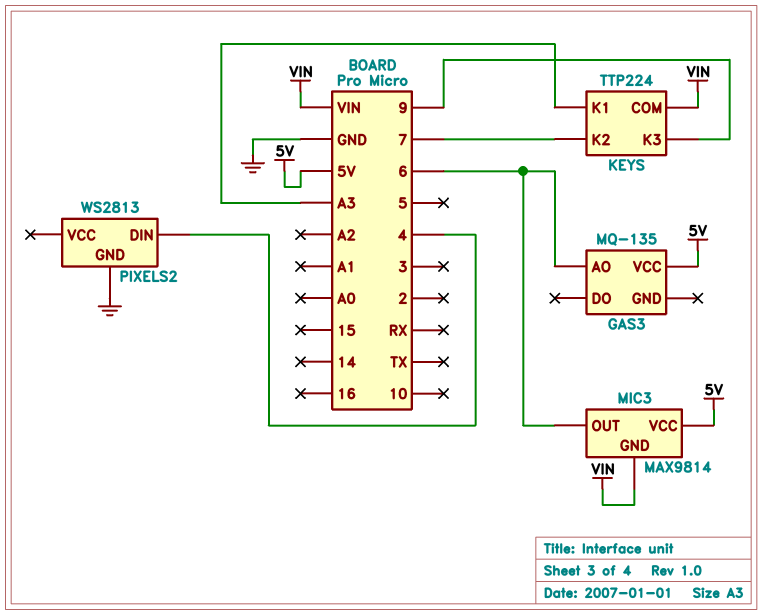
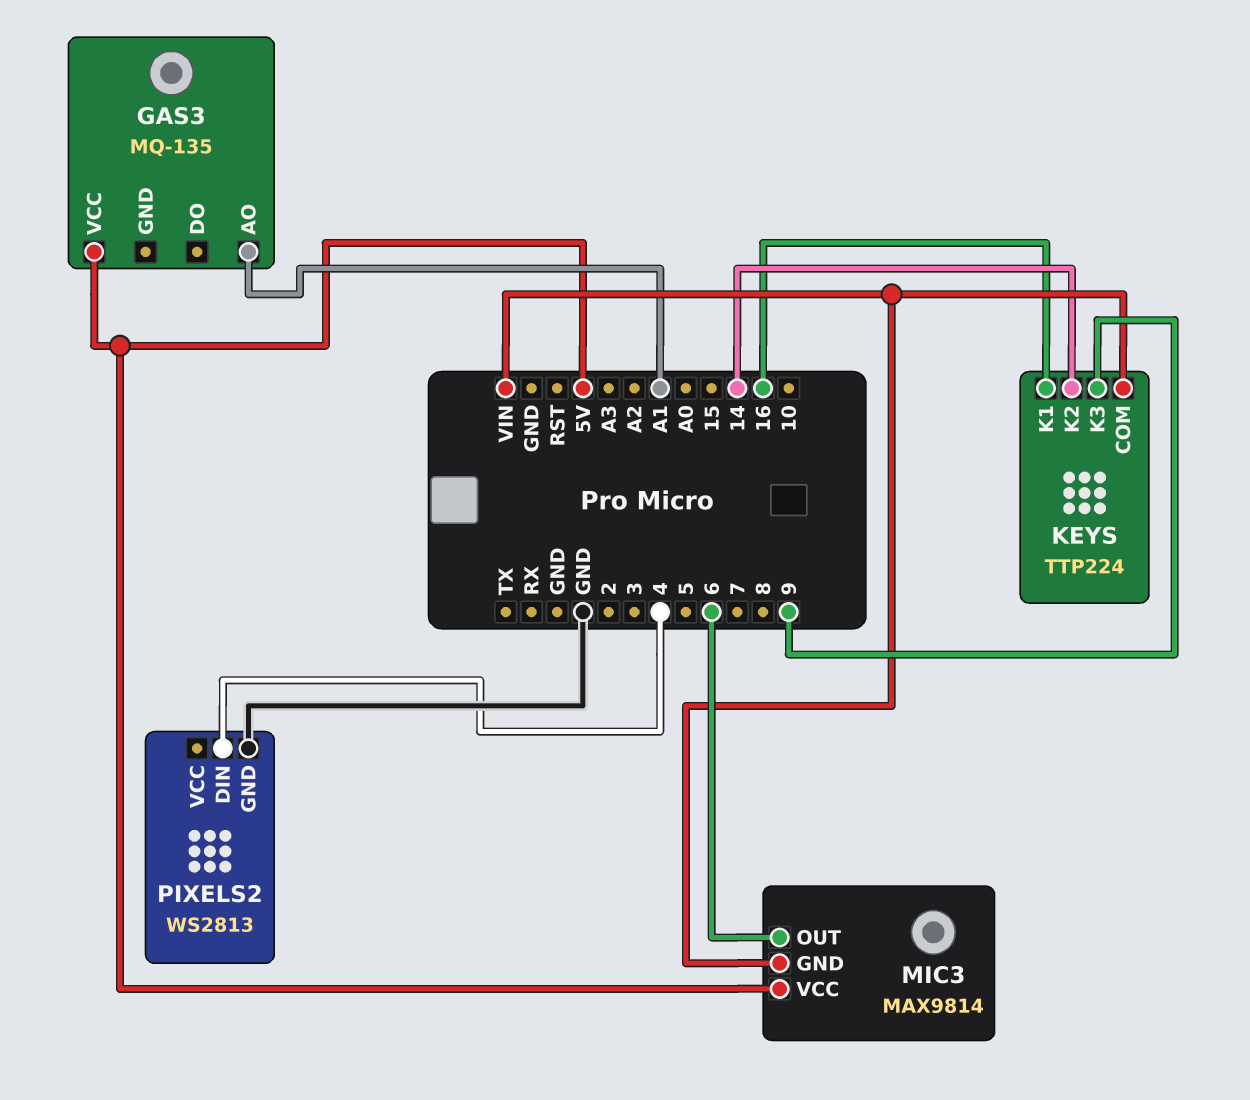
GAS3 pin AO: 6 -> A1
KEYS pin K1: A3 -> 16
KEYS pin K2: 7 -> 14

